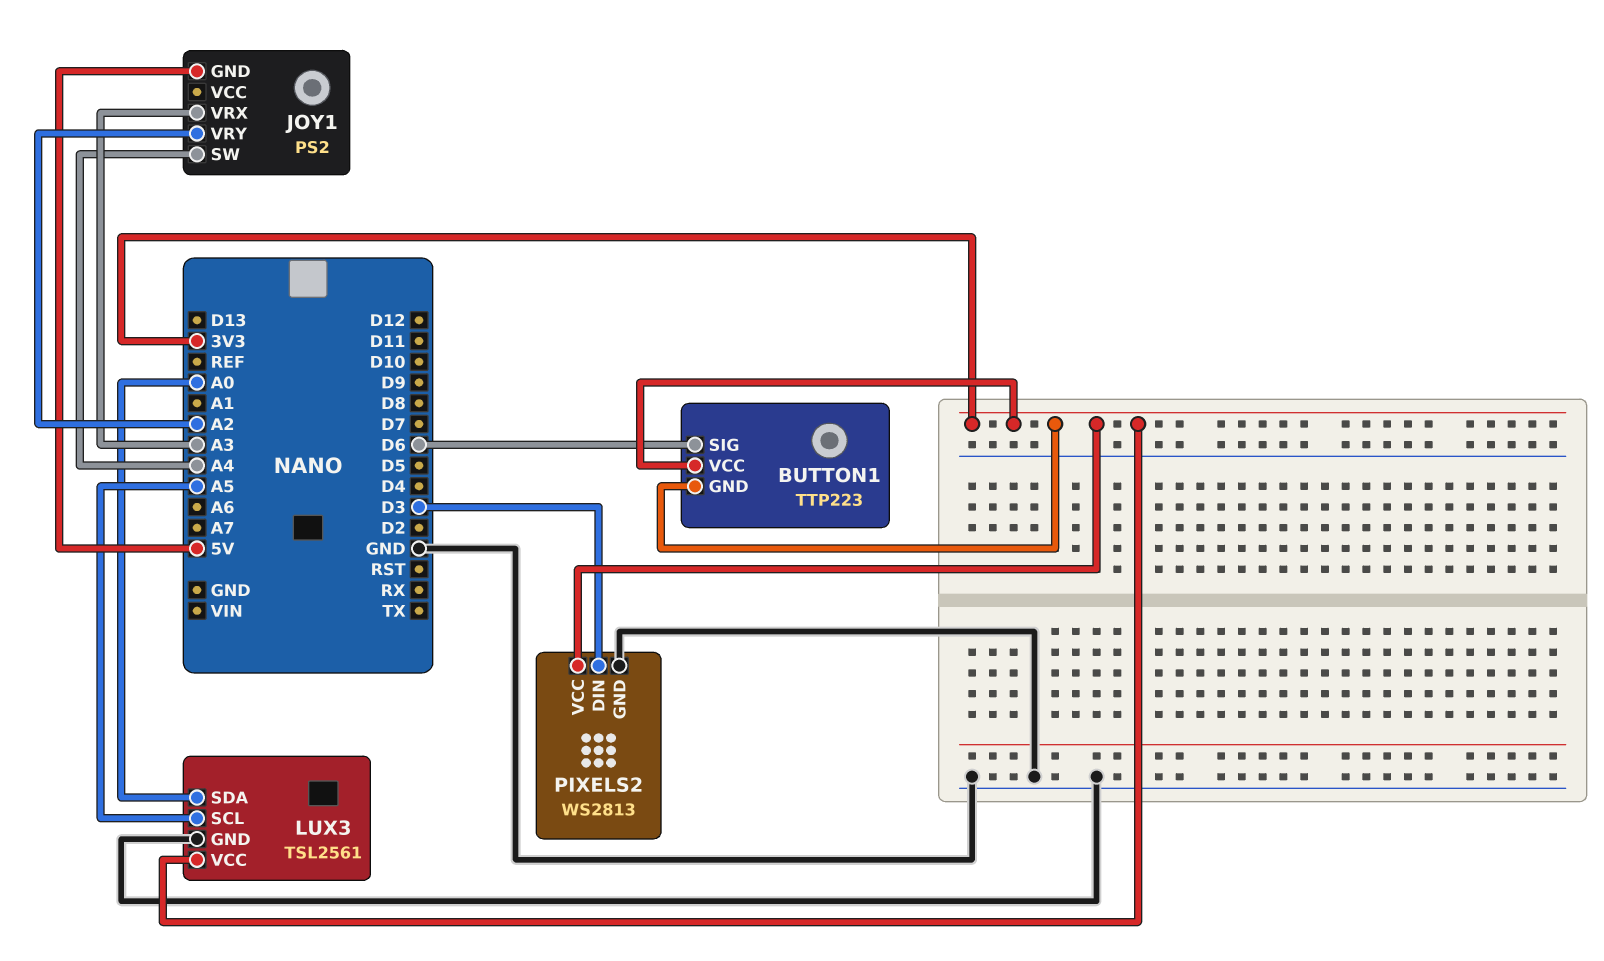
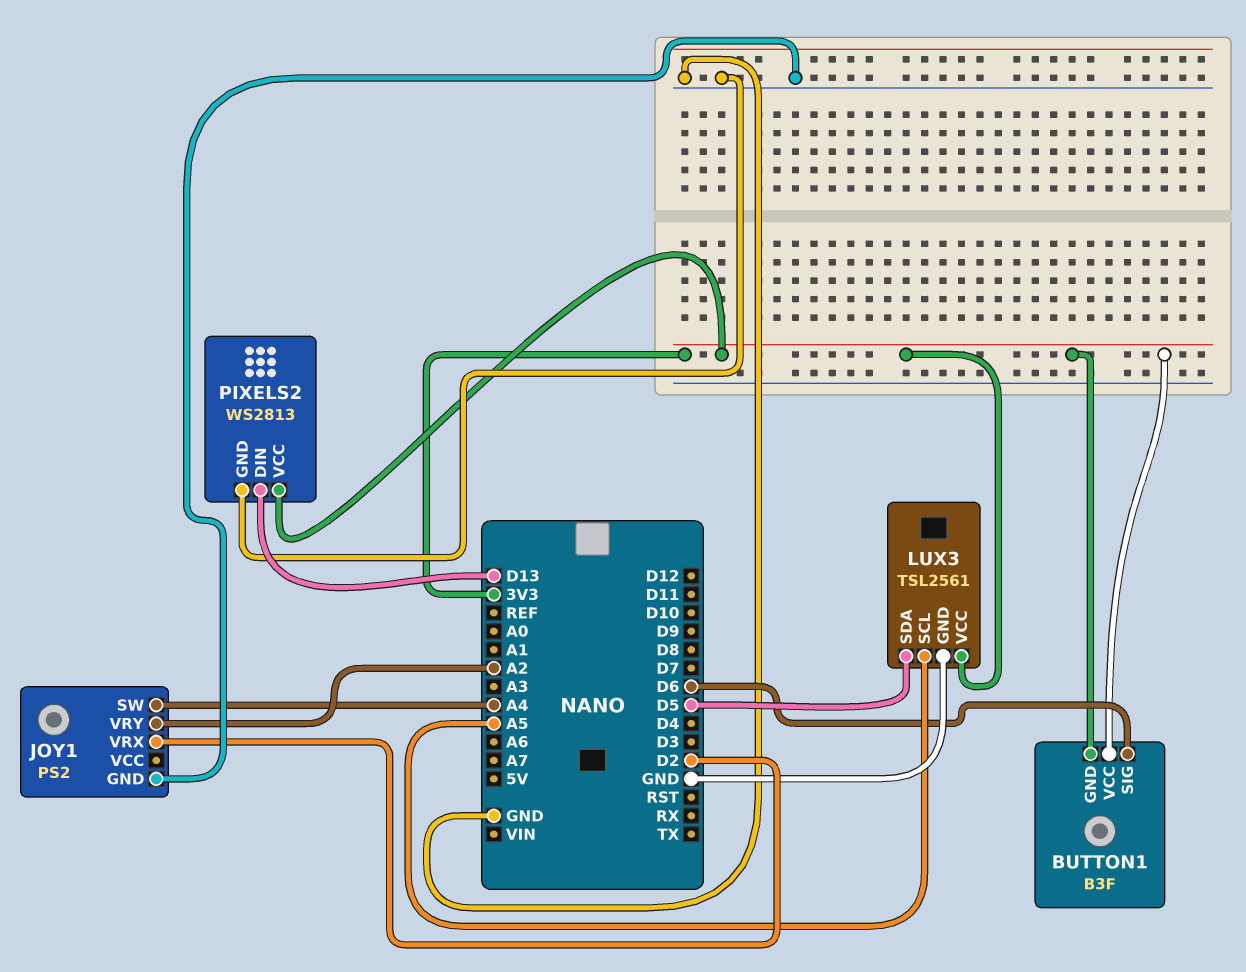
BUTTON1: TTP223 -> B3F
JOY1 pin GND: 5V -> GND
JOY1 pin VRX: A3 -> D2
LUX3 pin SDA: A0 -> D5
PIXELS2 pin DIN: D3 -> D13

